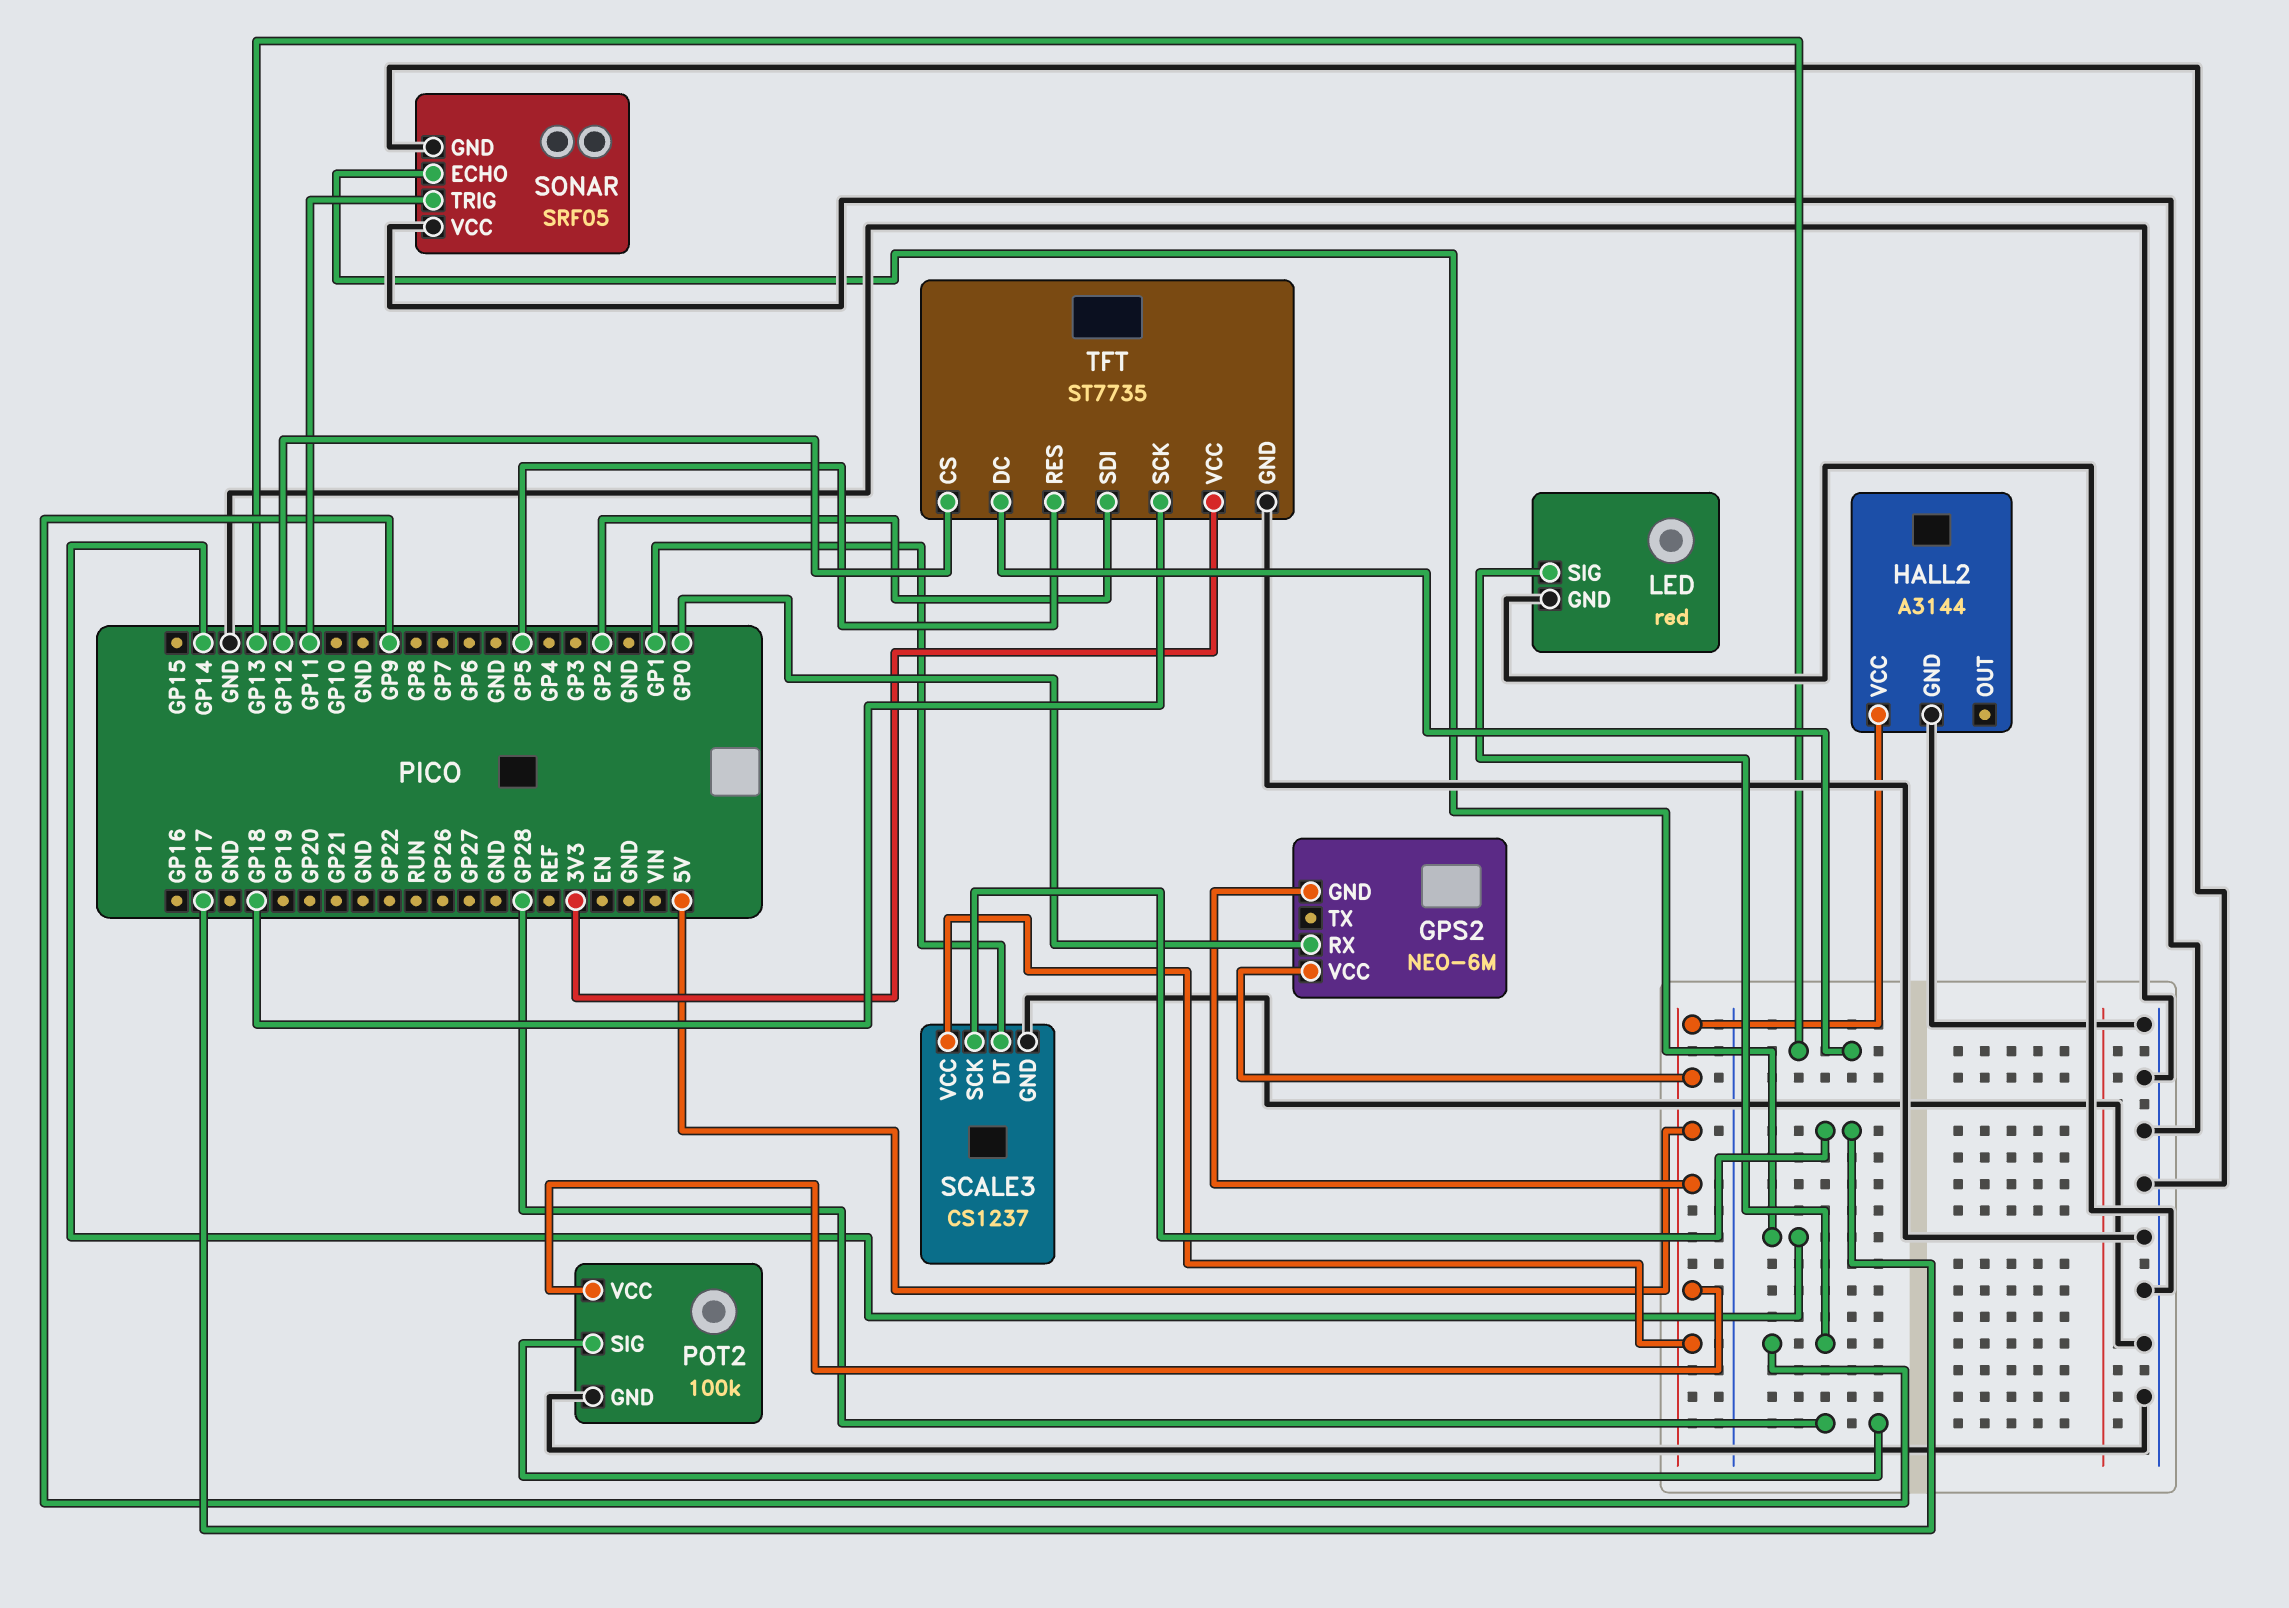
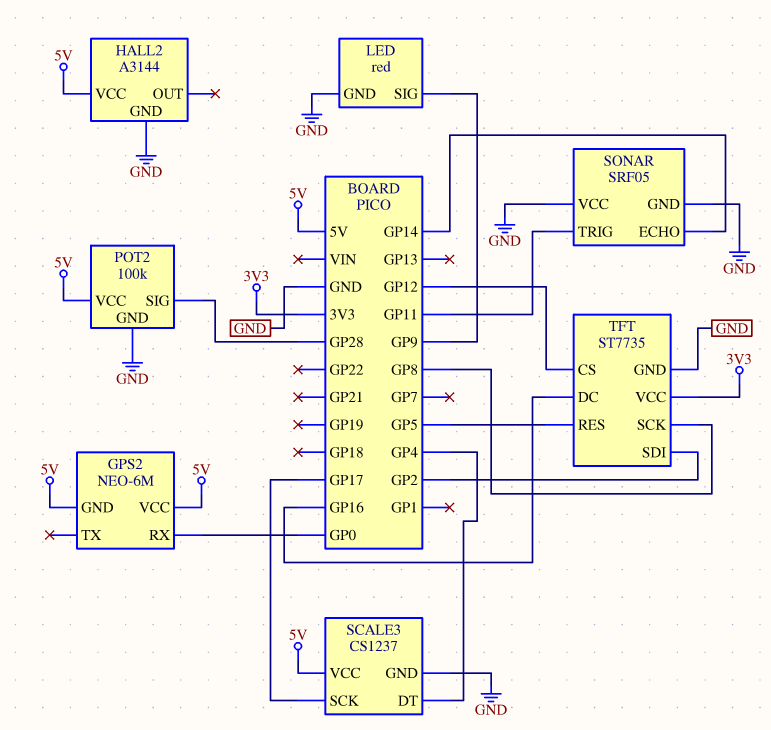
SCALE3 pin DT: GP1 -> GP4
TFT pin DC: GP13 -> GP16
TFT pin SCK: GP18 -> GP8

